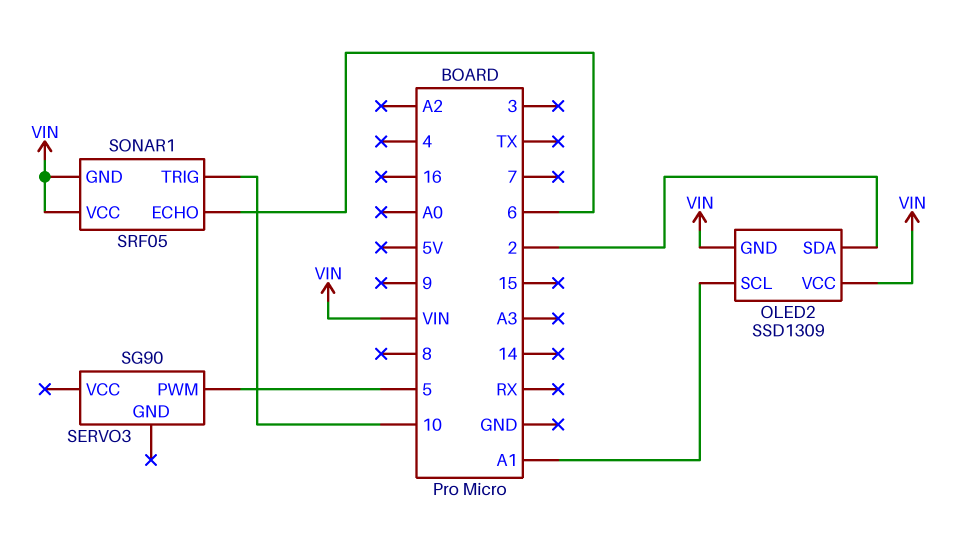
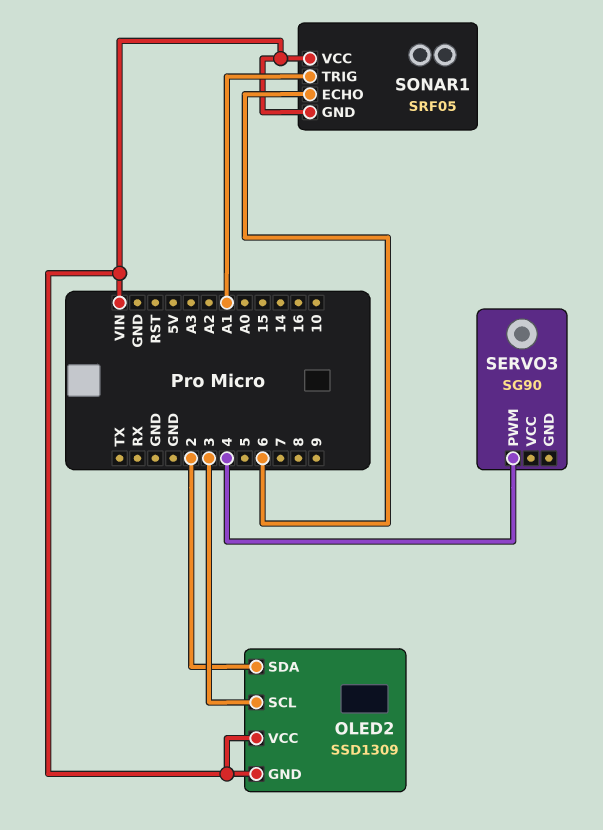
OLED2 pin SCL: A1 -> 3
SERVO3 pin PWM: 5 -> 4
SONAR1 pin TRIG: 10 -> A1

